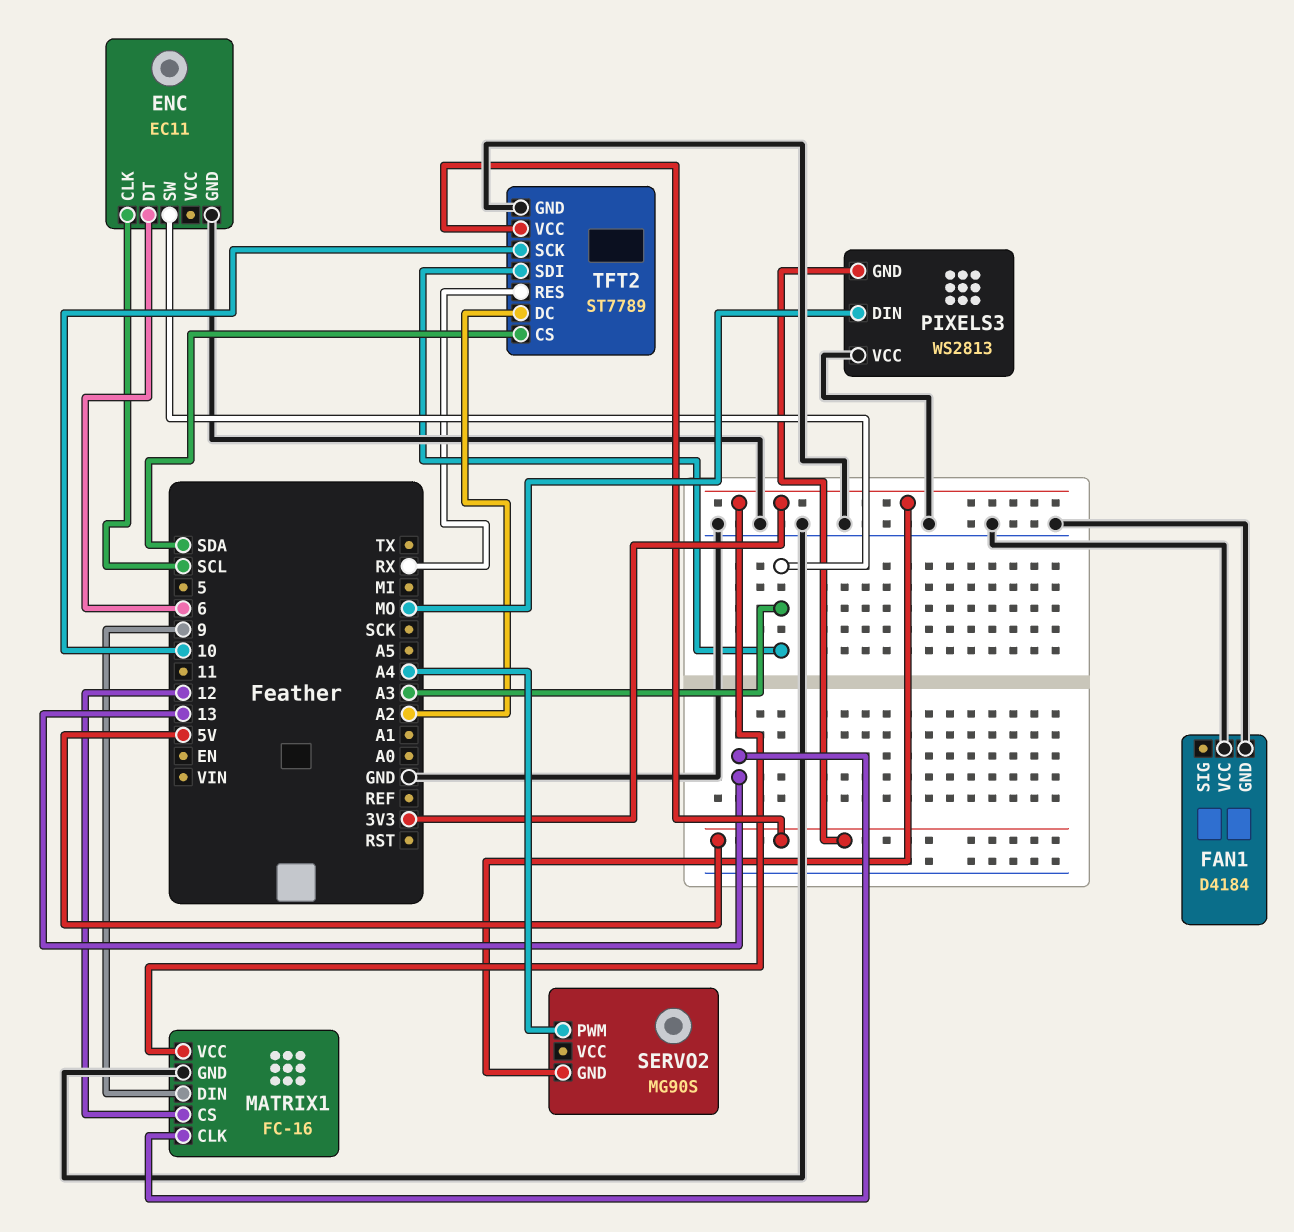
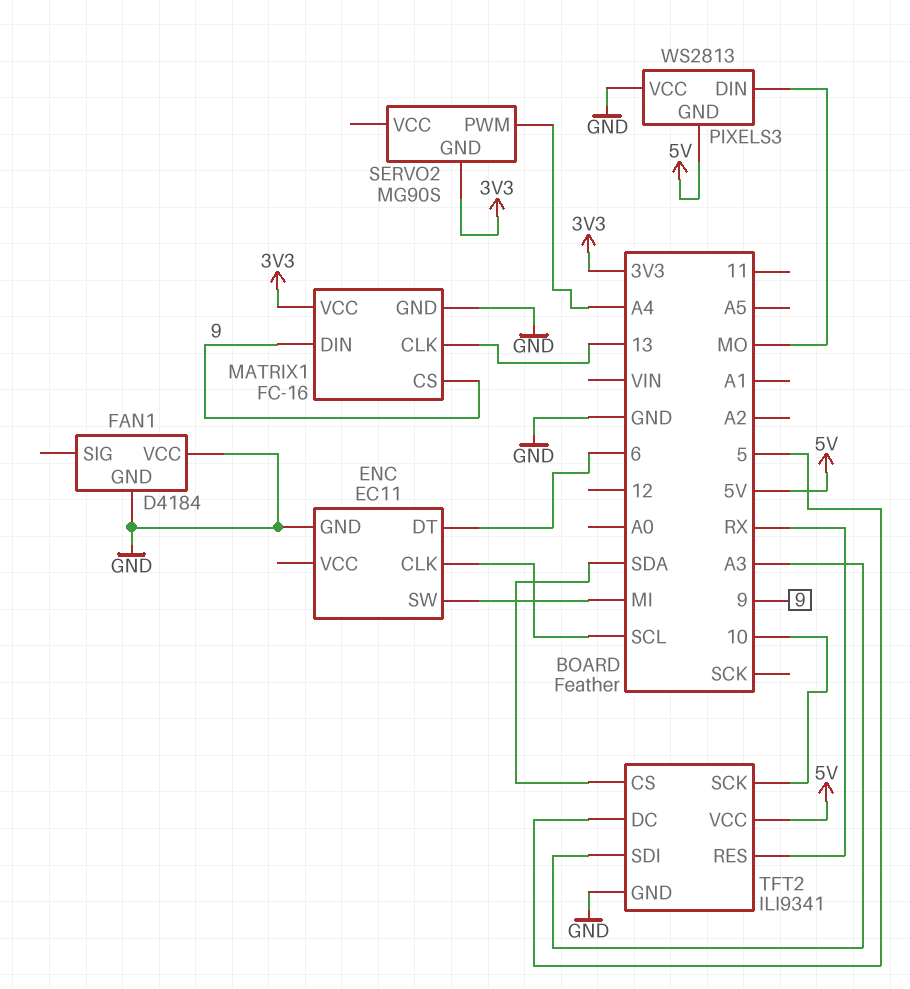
ENC pin SW: A3 -> MI
MATRIX1 pin CS: 12 -> 9
TFT2: ST7789 -> ILI9341
TFT2 pin DC: A2 -> 5

